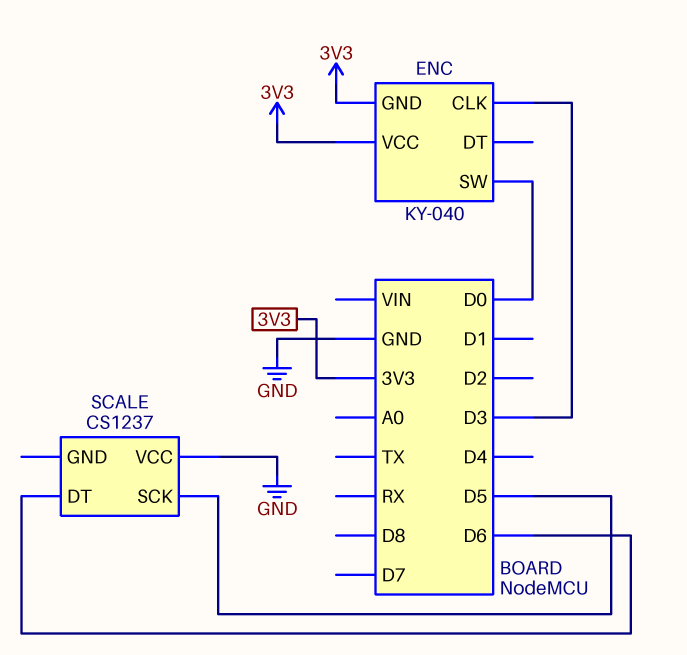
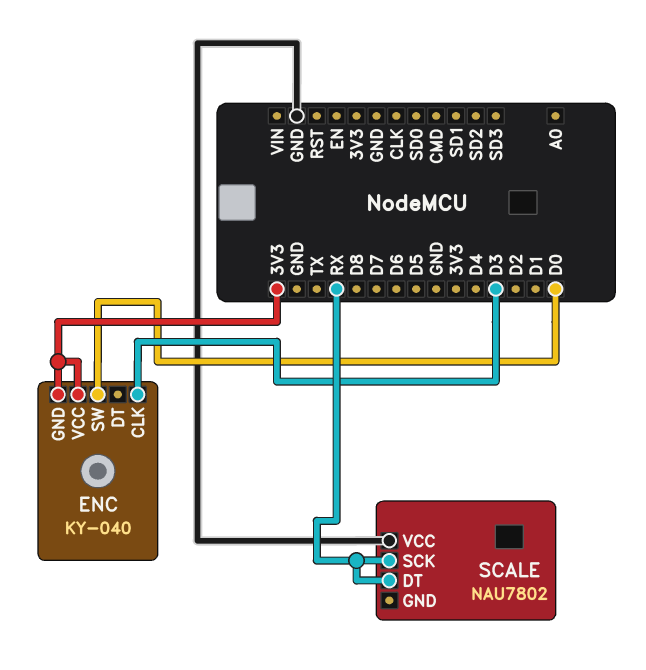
SCALE: CS1237 -> NAU7802
SCALE pin DT: D6 -> RX
SCALE pin SCK: D5 -> RX

